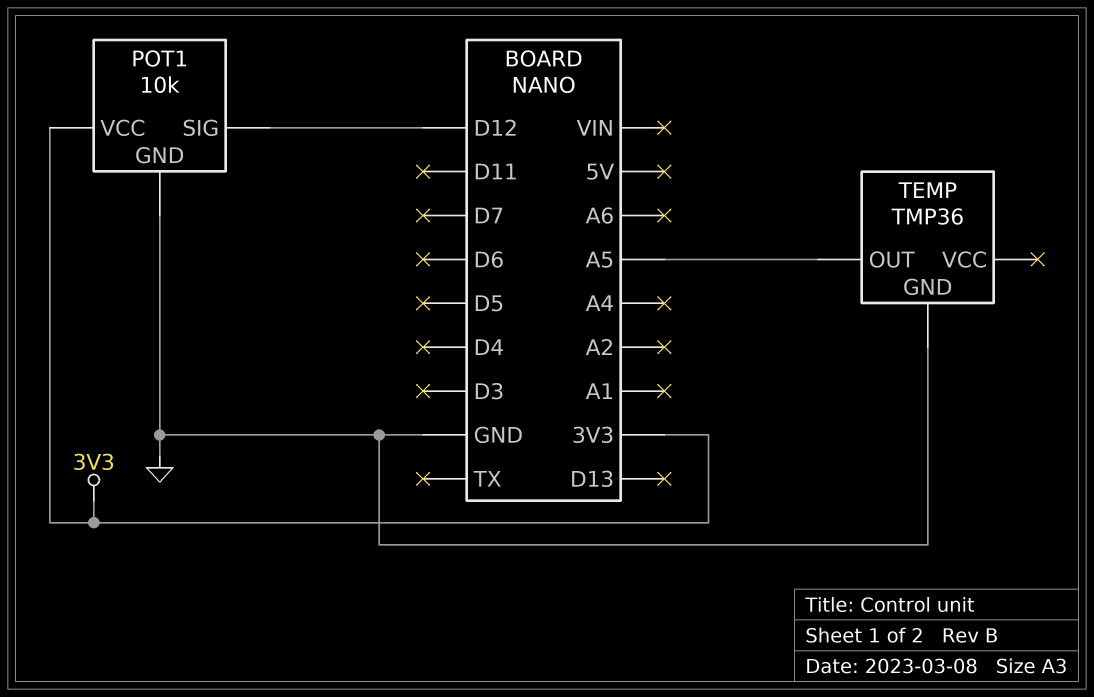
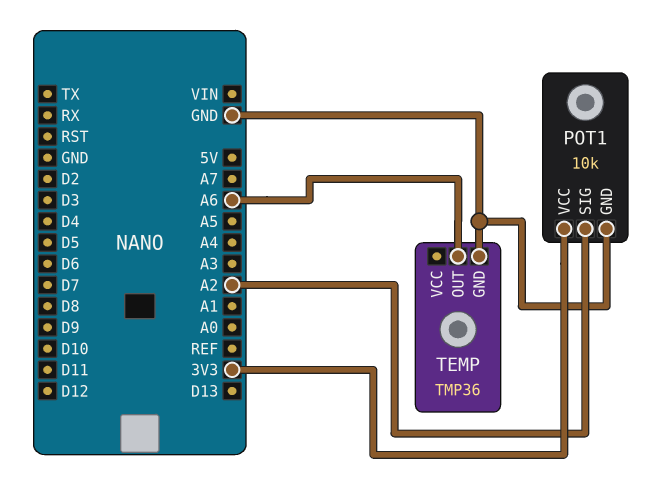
POT1 pin SIG: D12 -> A2
TEMP pin OUT: A5 -> A6

